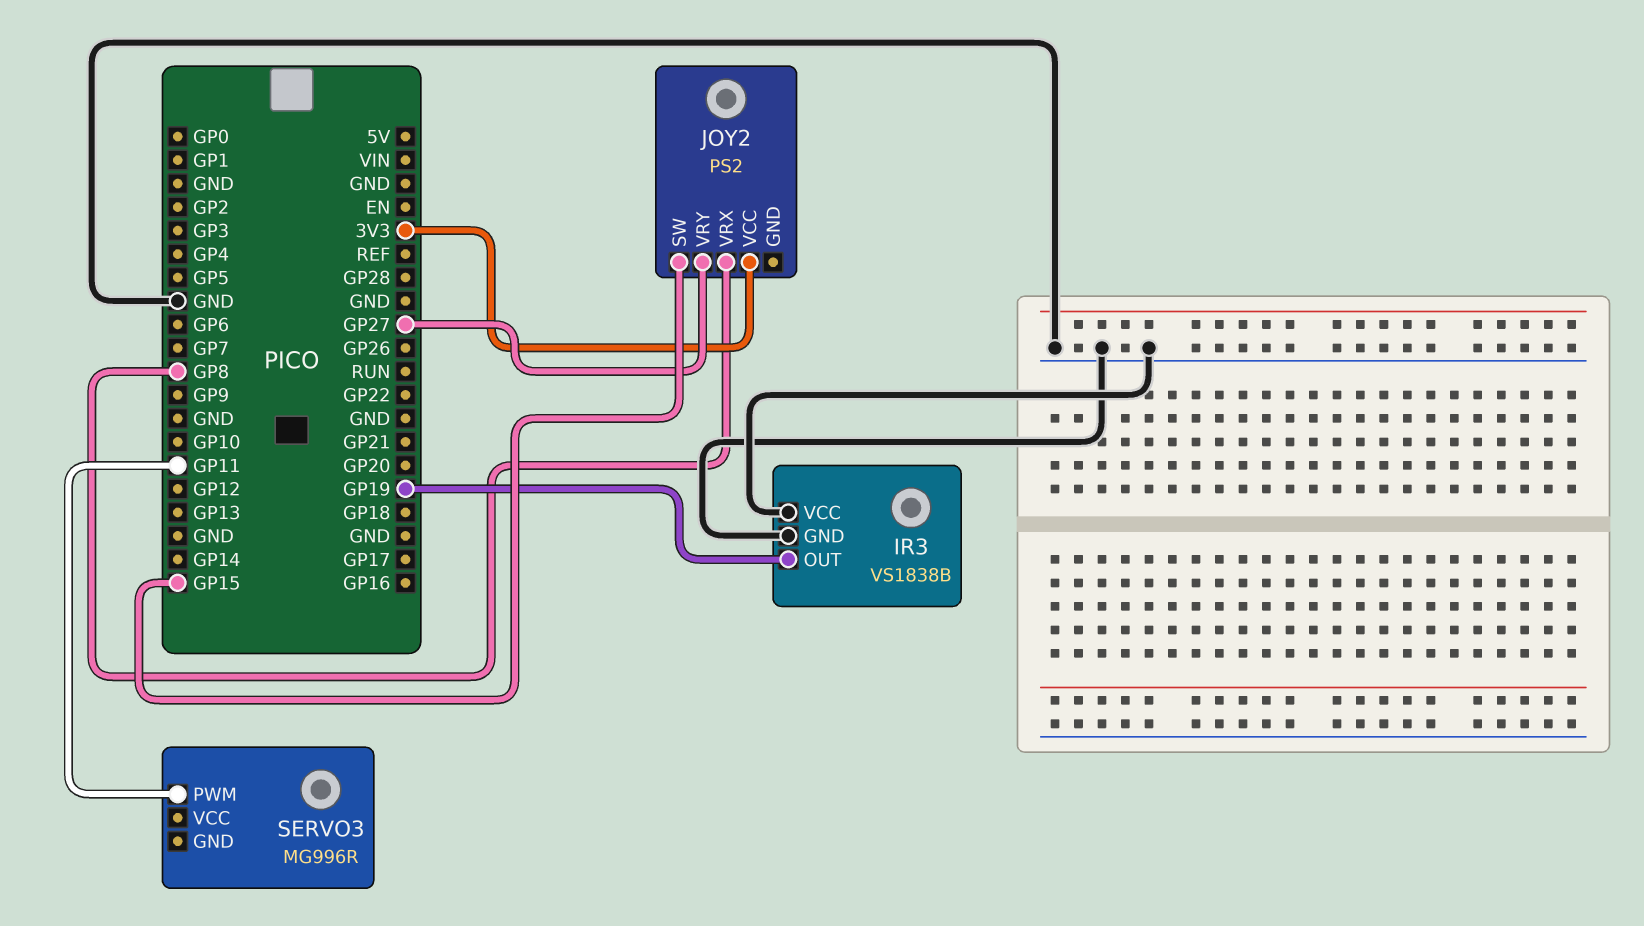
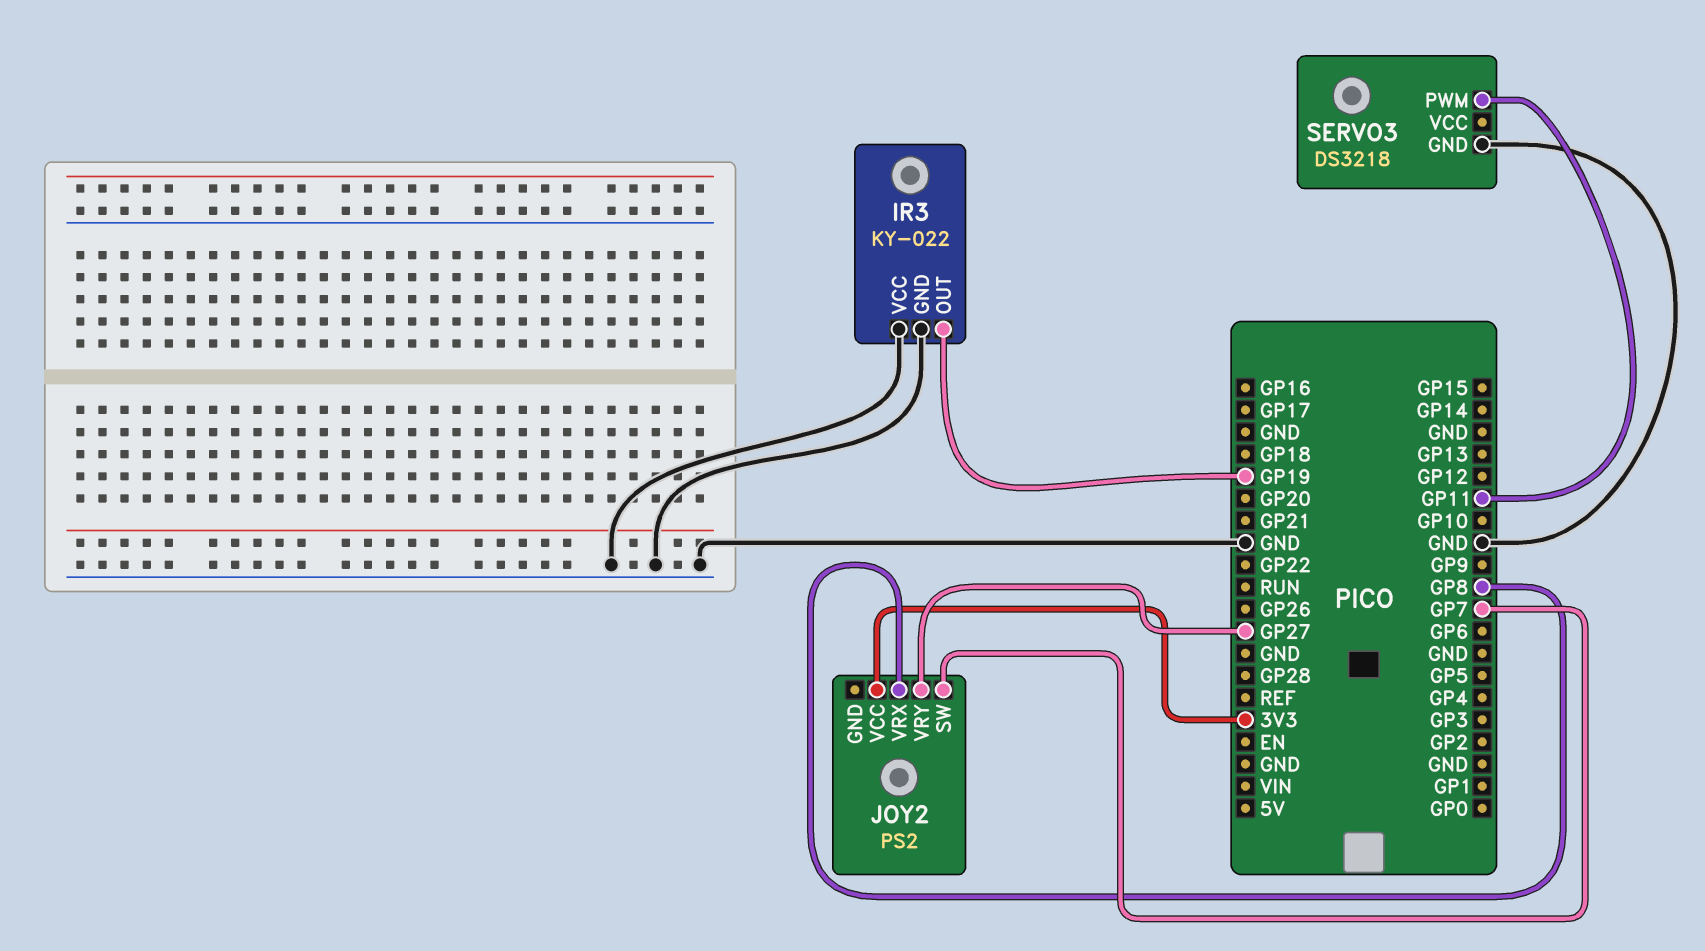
IR3: VS1838B -> KY-022
JOY2 pin SW: GP15 -> GP7
SERVO3: MG996R -> DS3218
SERVO3 pin GND: none -> GND

